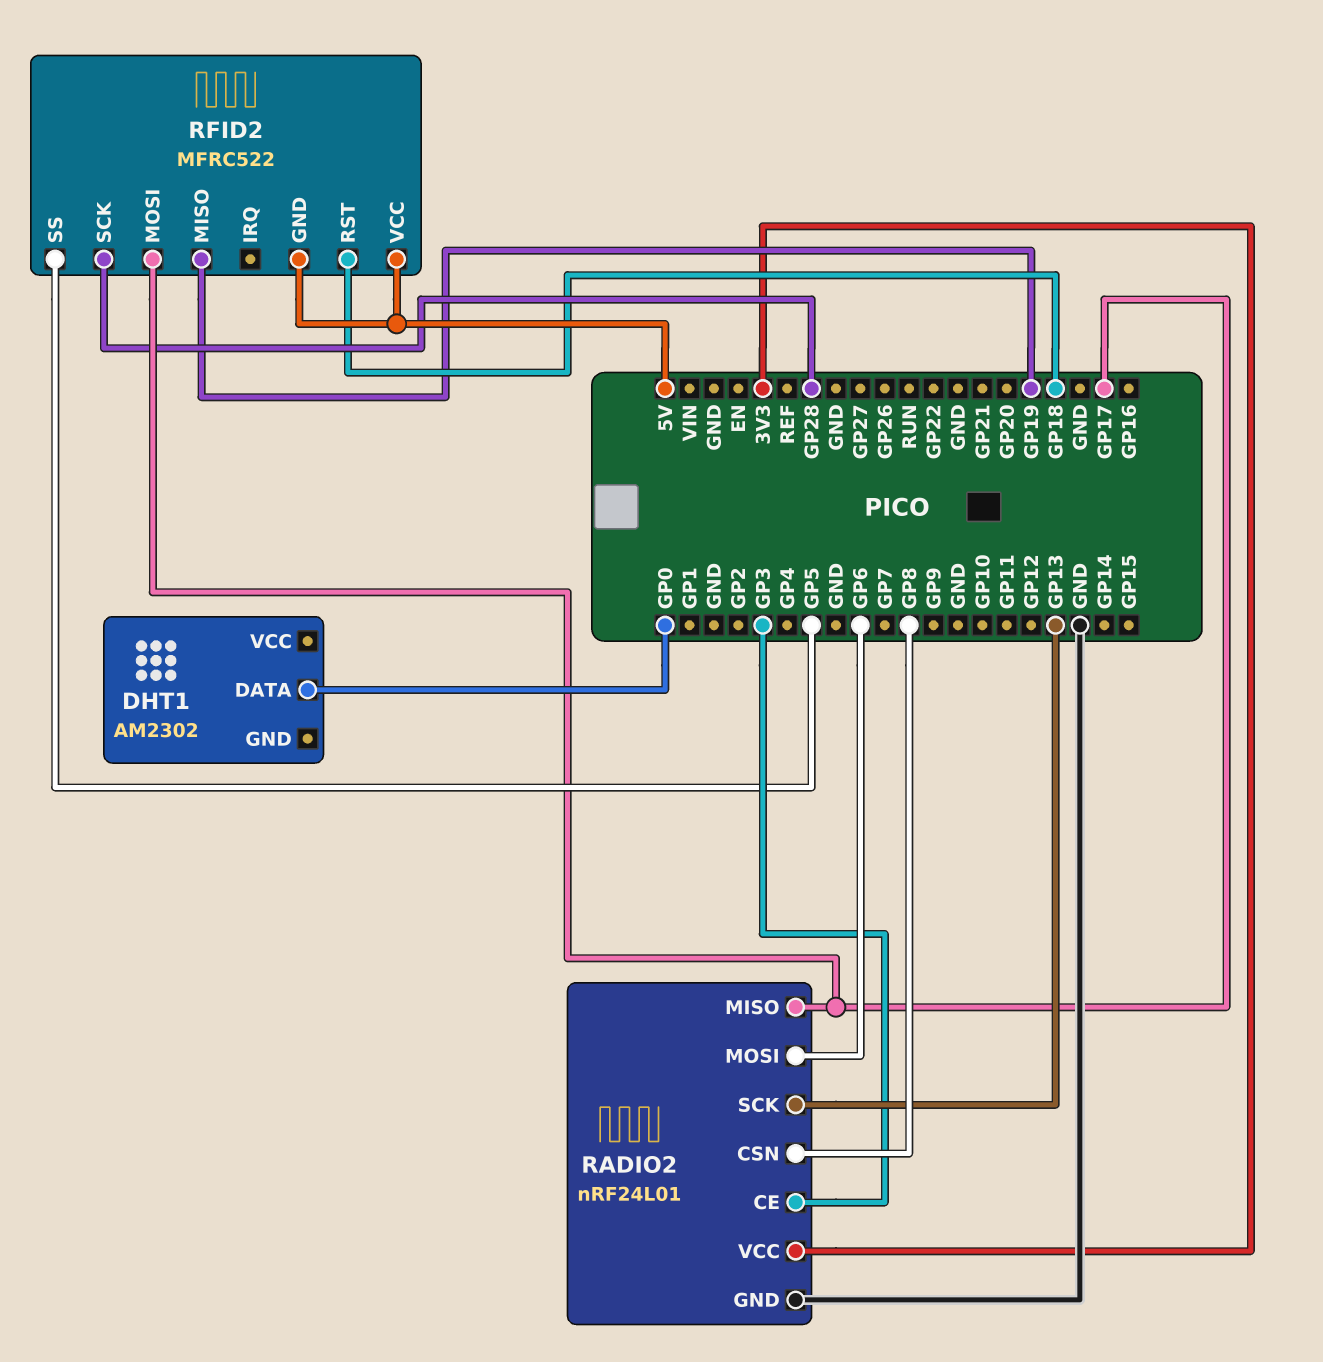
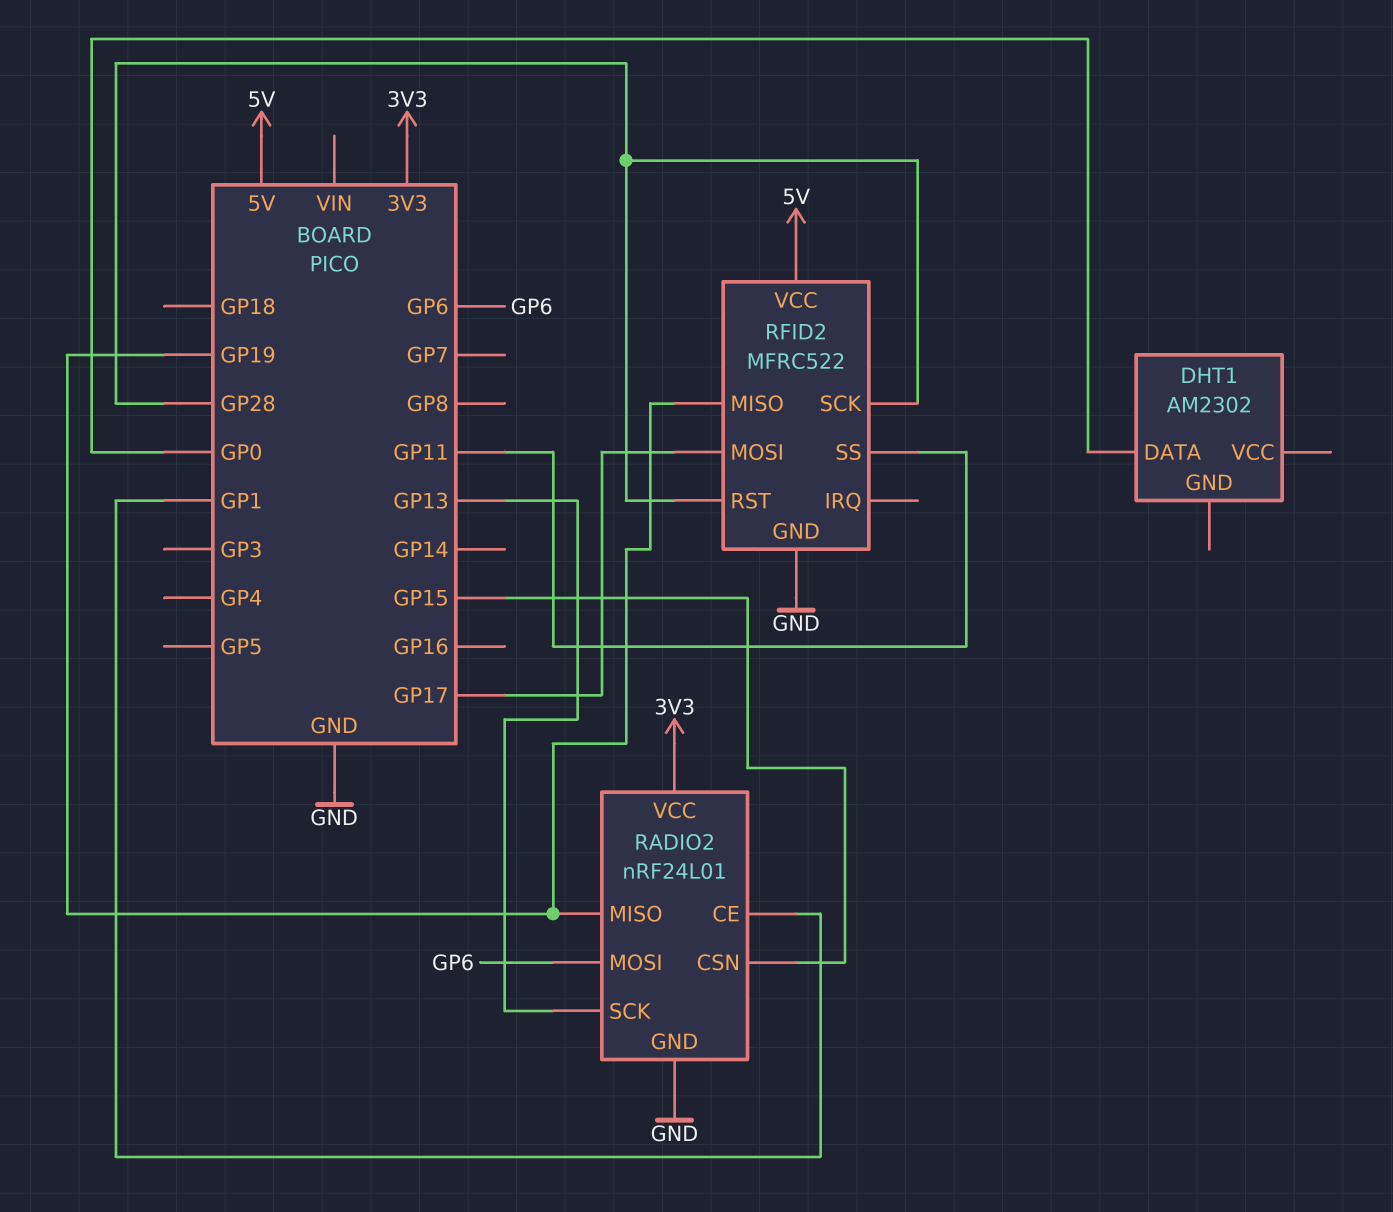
RADIO2 pin CE: GP3 -> GP1
RADIO2 pin CSN: GP8 -> GP15
RADIO2 pin MISO: GP17 -> GP19
RFID2 pin GND: 5V -> GND
RFID2 pin RST: GP18 -> GP28
RFID2 pin SS: GP5 -> GP11

